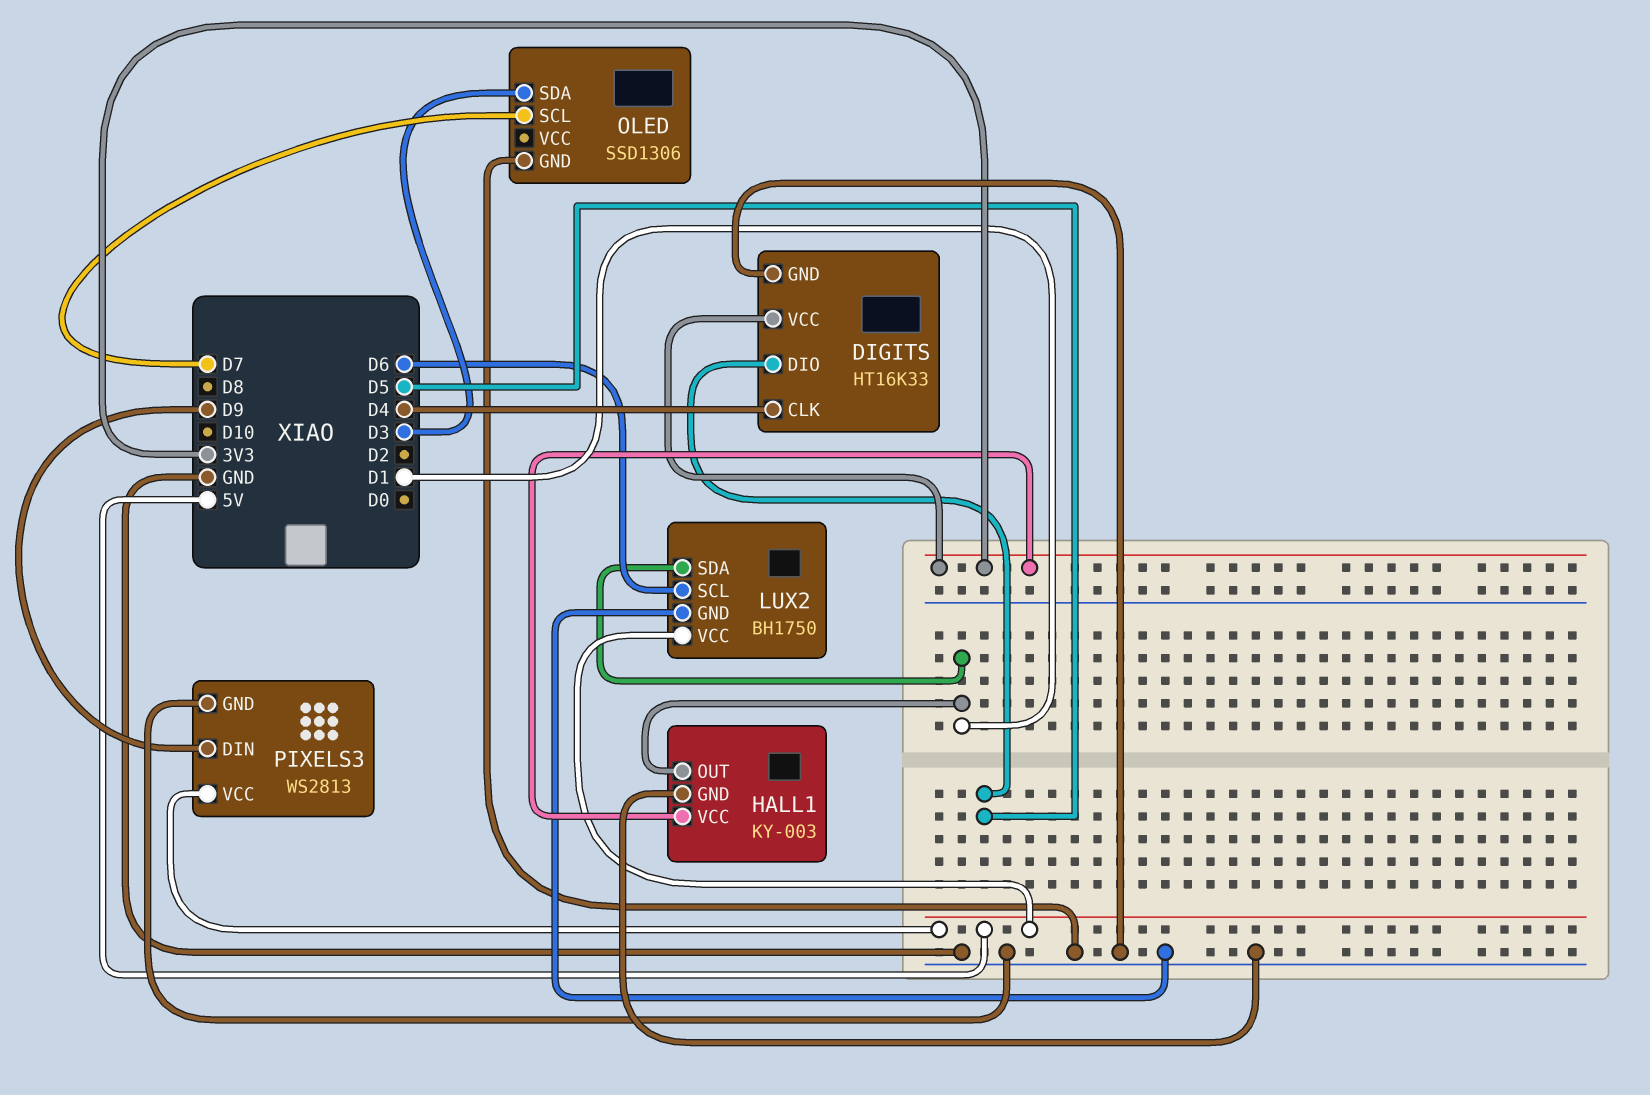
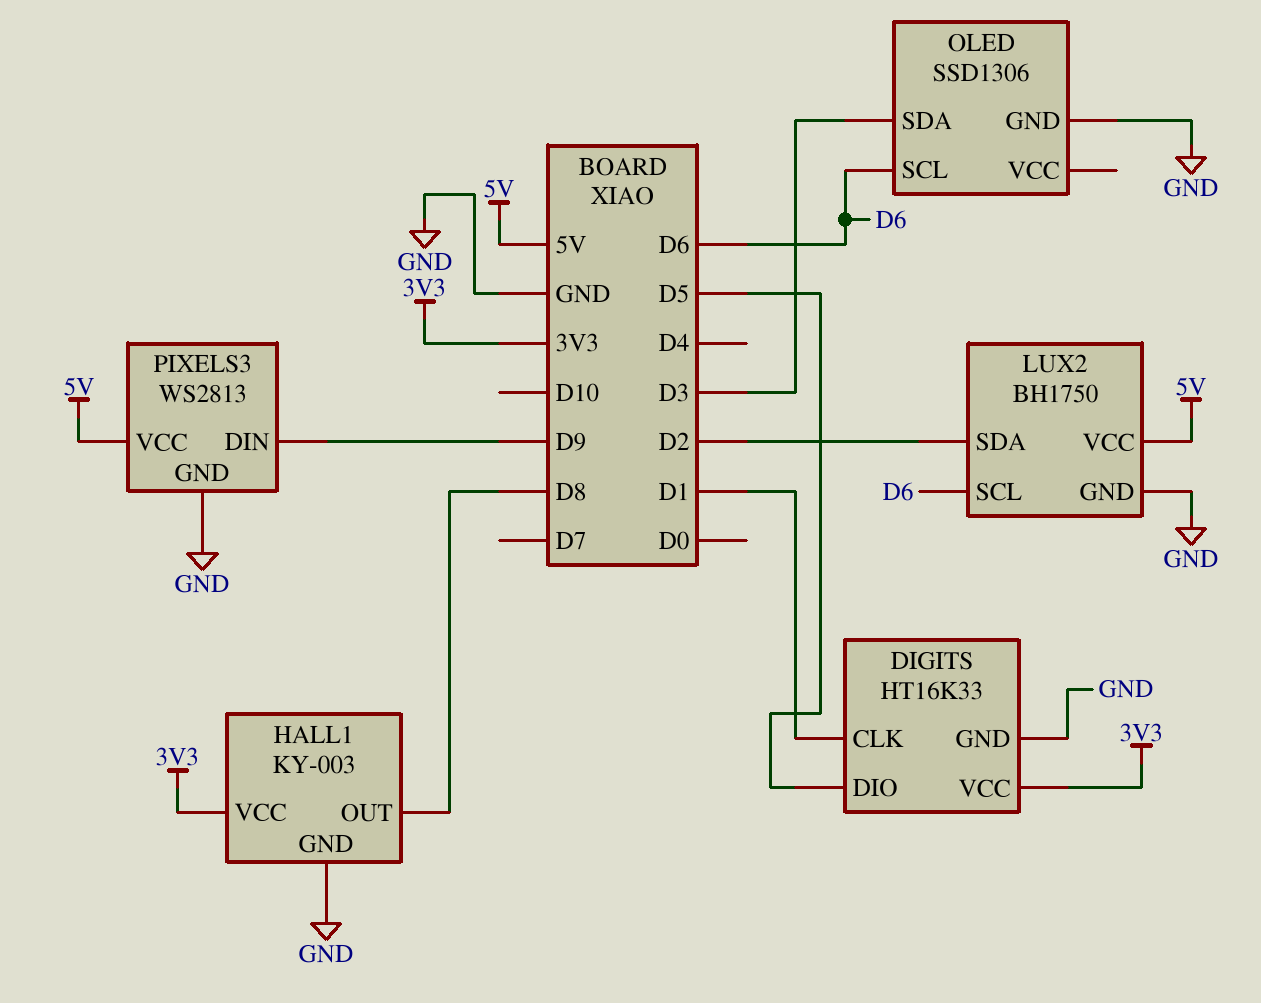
DIGITS pin CLK: D4 -> D1
HALL1 pin OUT: D1 -> D8
LUX2 pin SDA: D1 -> D2
OLED pin SCL: D7 -> D6

